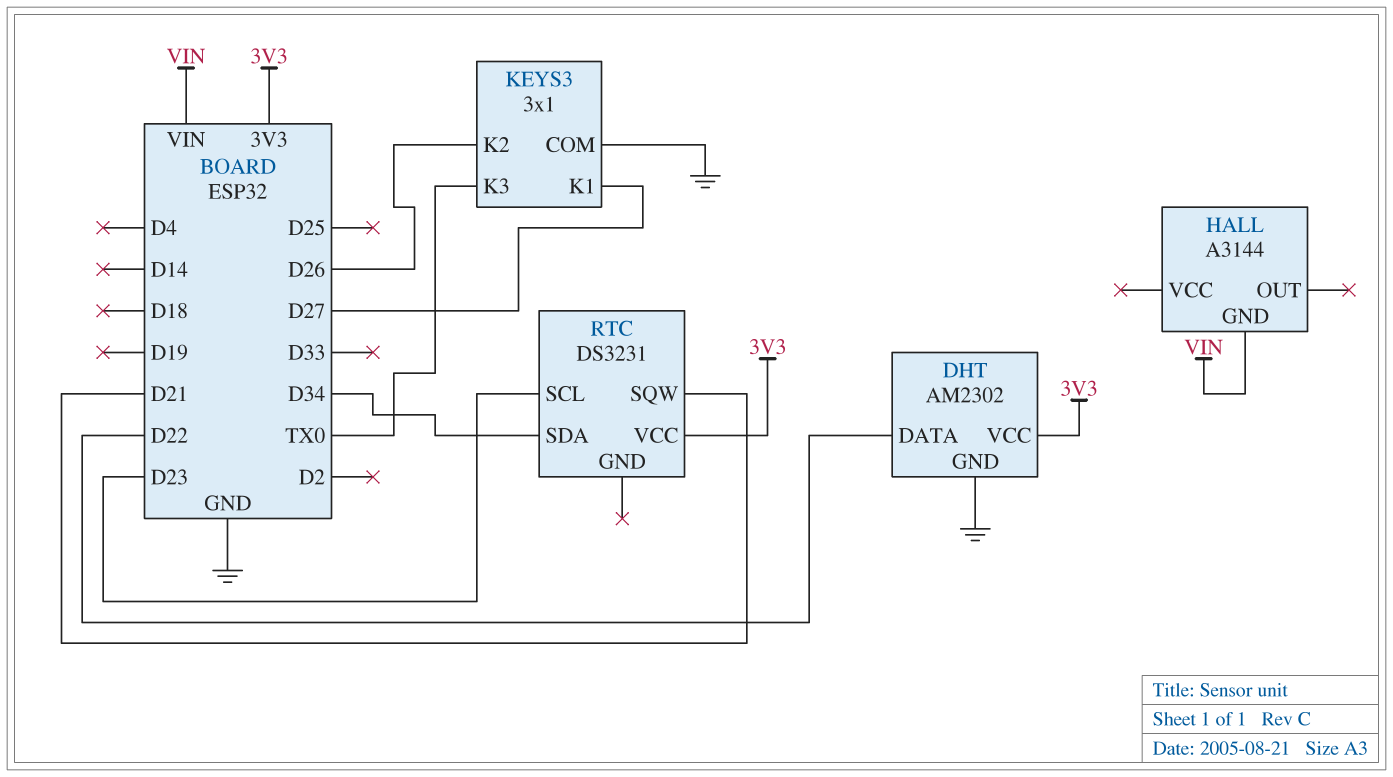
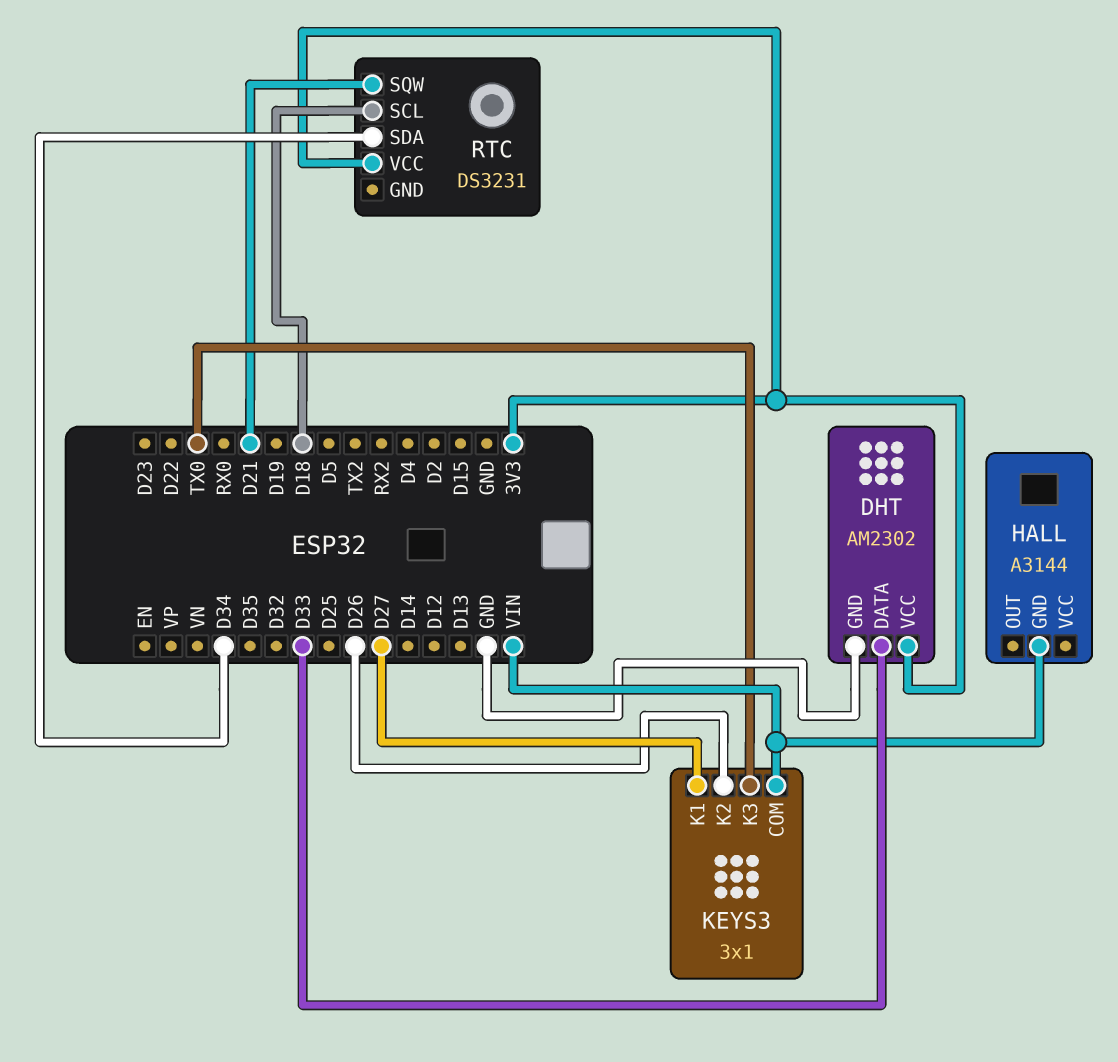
DHT pin DATA: D22 -> D33
KEYS3 pin COM: GND -> VIN
RTC pin SCL: D23 -> D18

